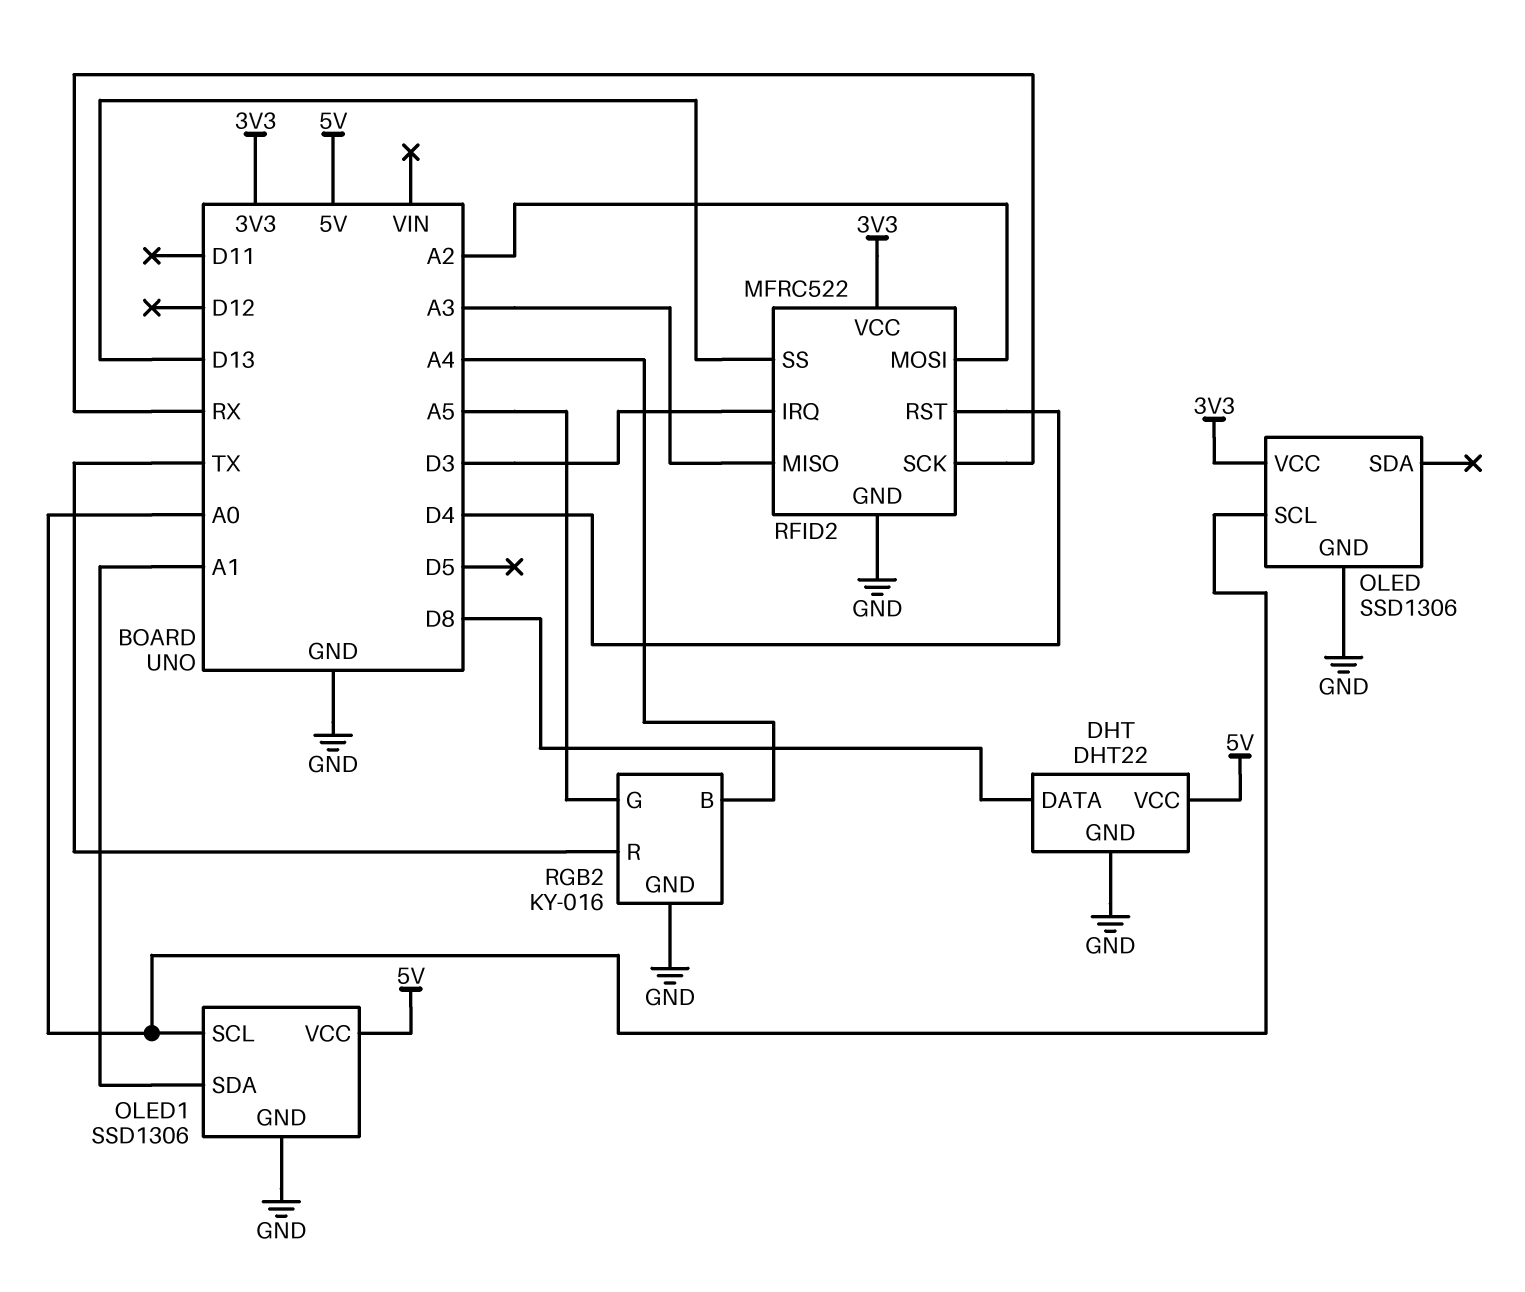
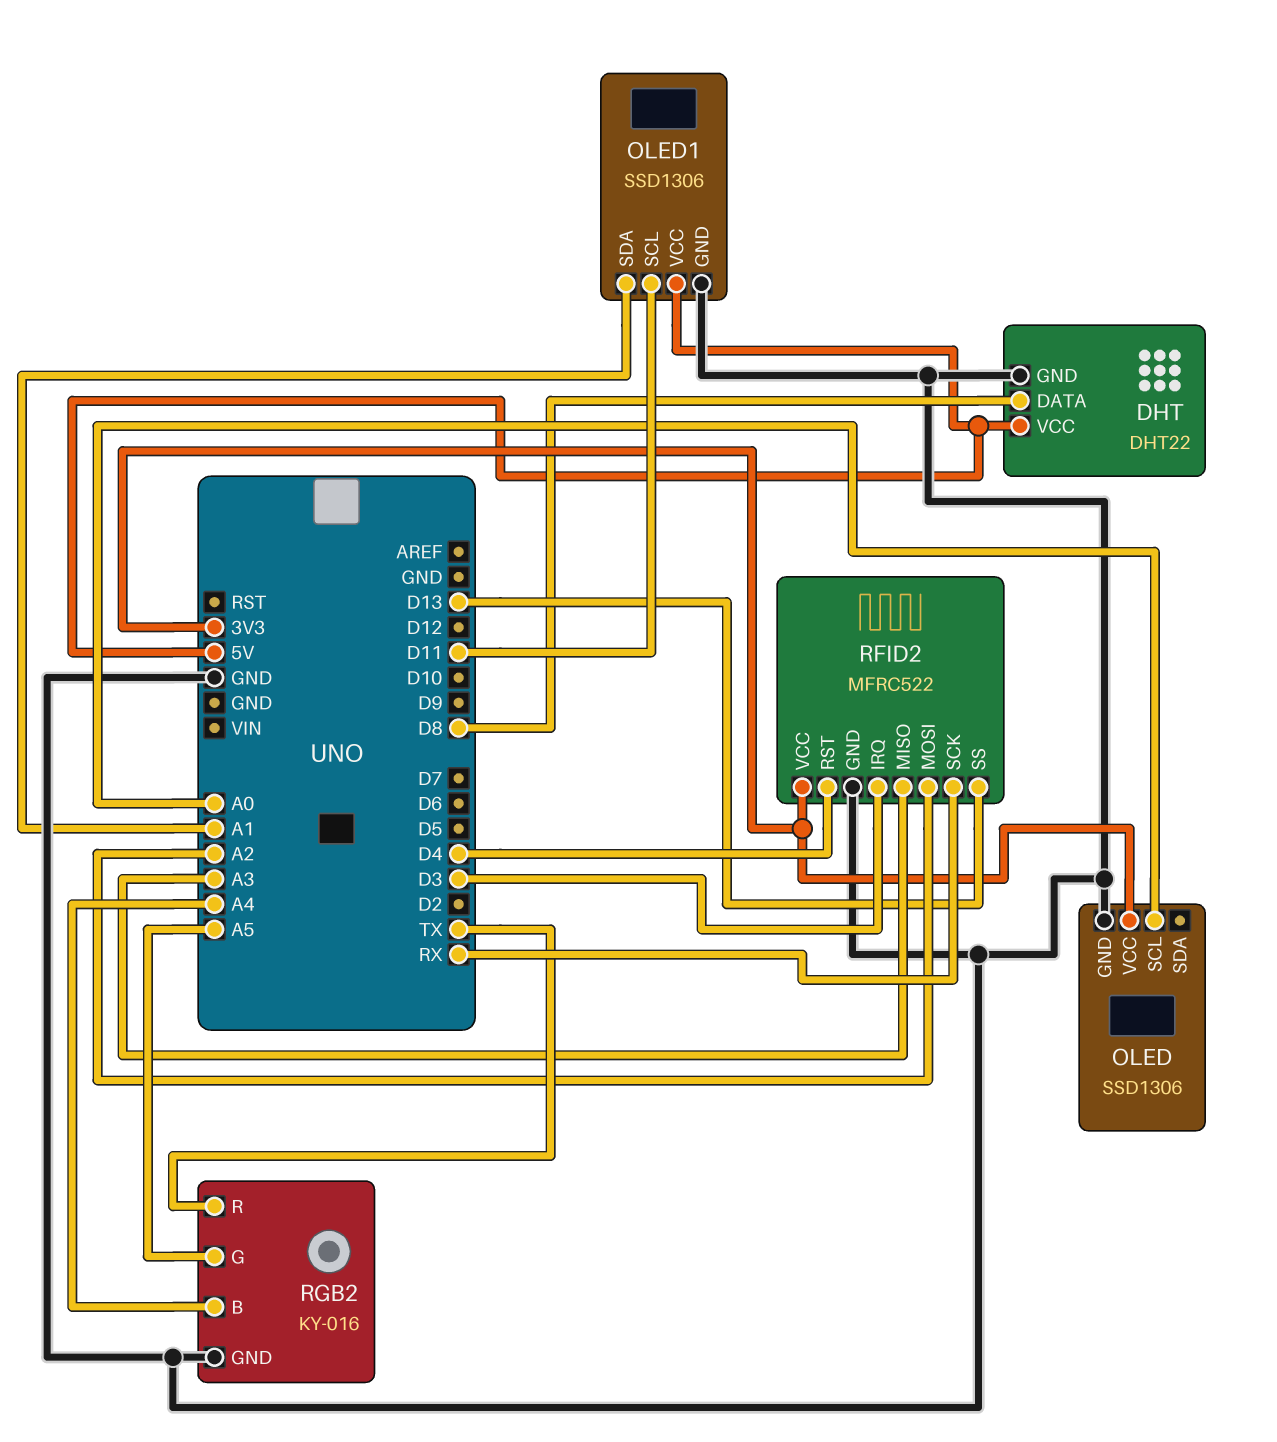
OLED1 pin SCL: A0 -> D11

